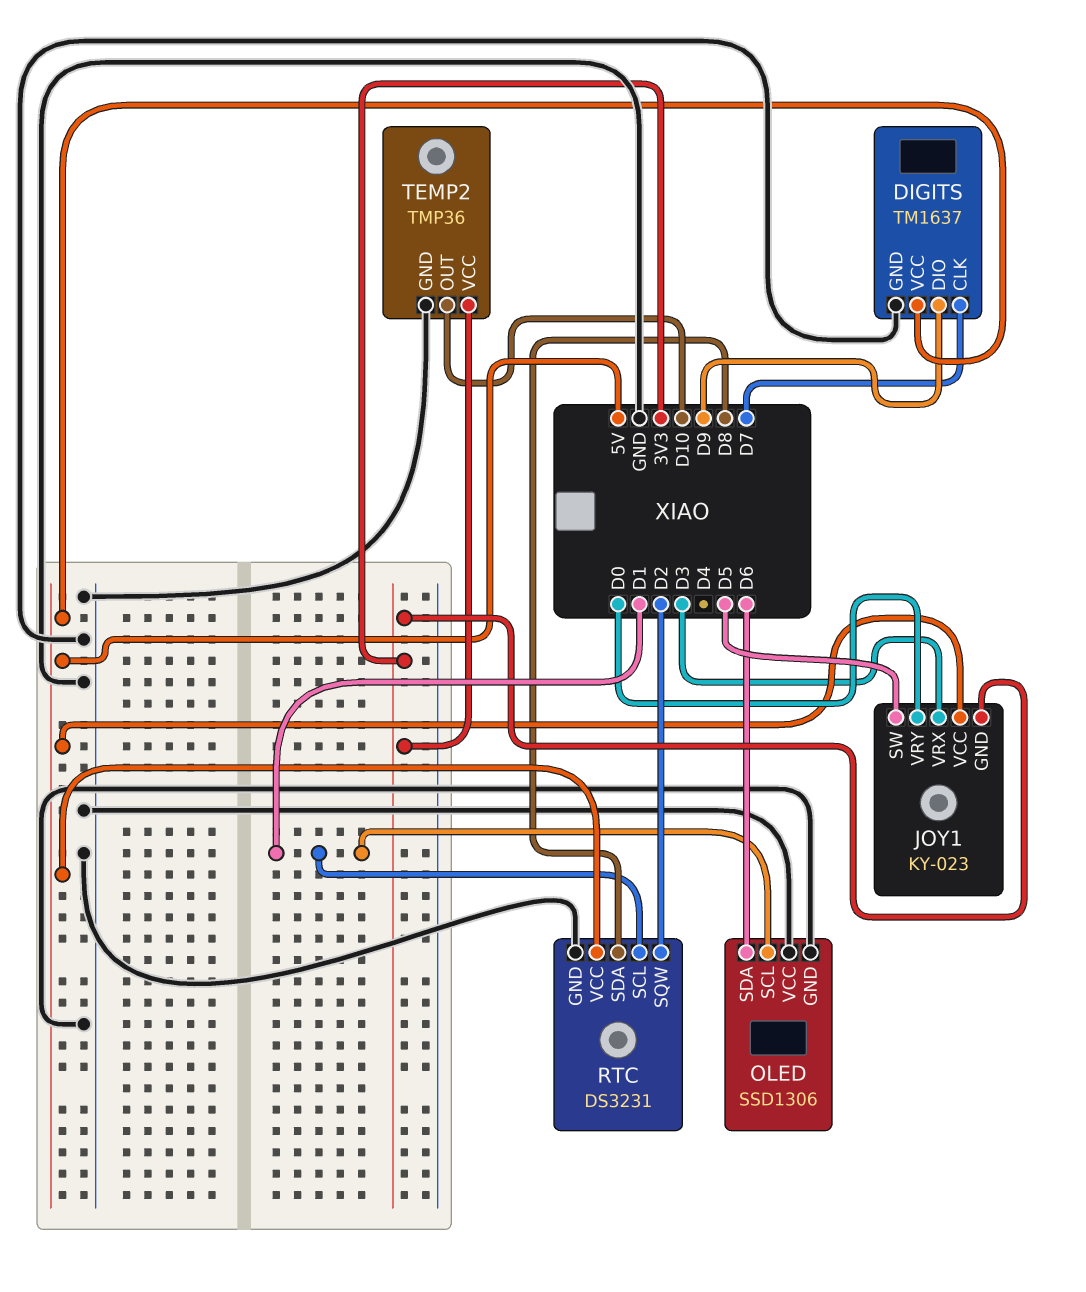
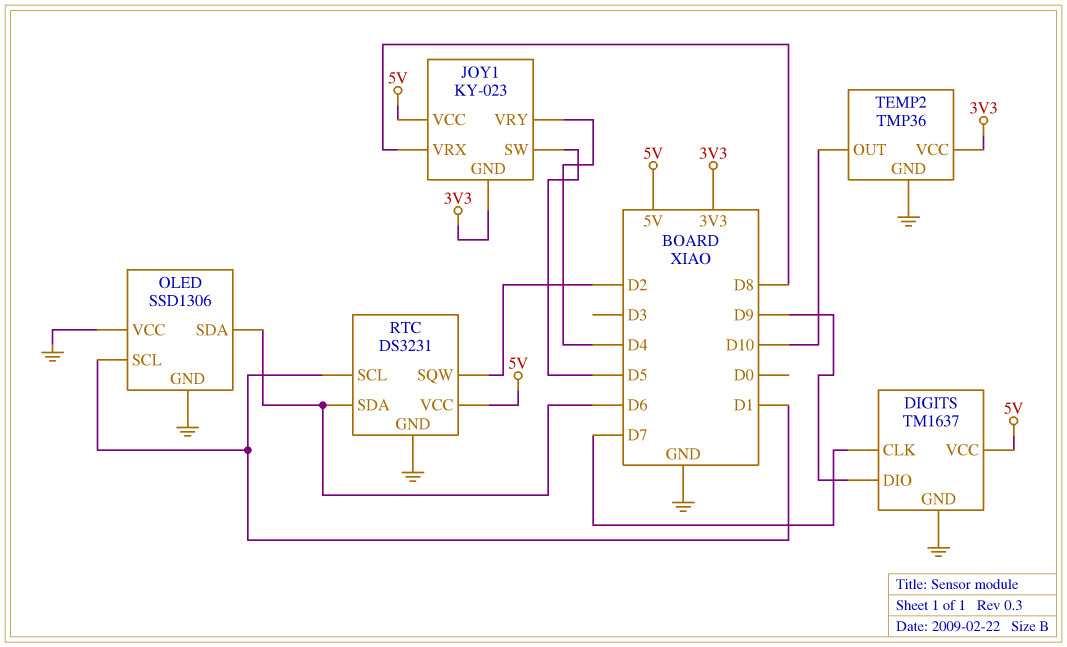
JOY1 pin VRX: D3 -> D8
JOY1 pin VRY: D0 -> D4
RTC pin SDA: D8 -> D6

